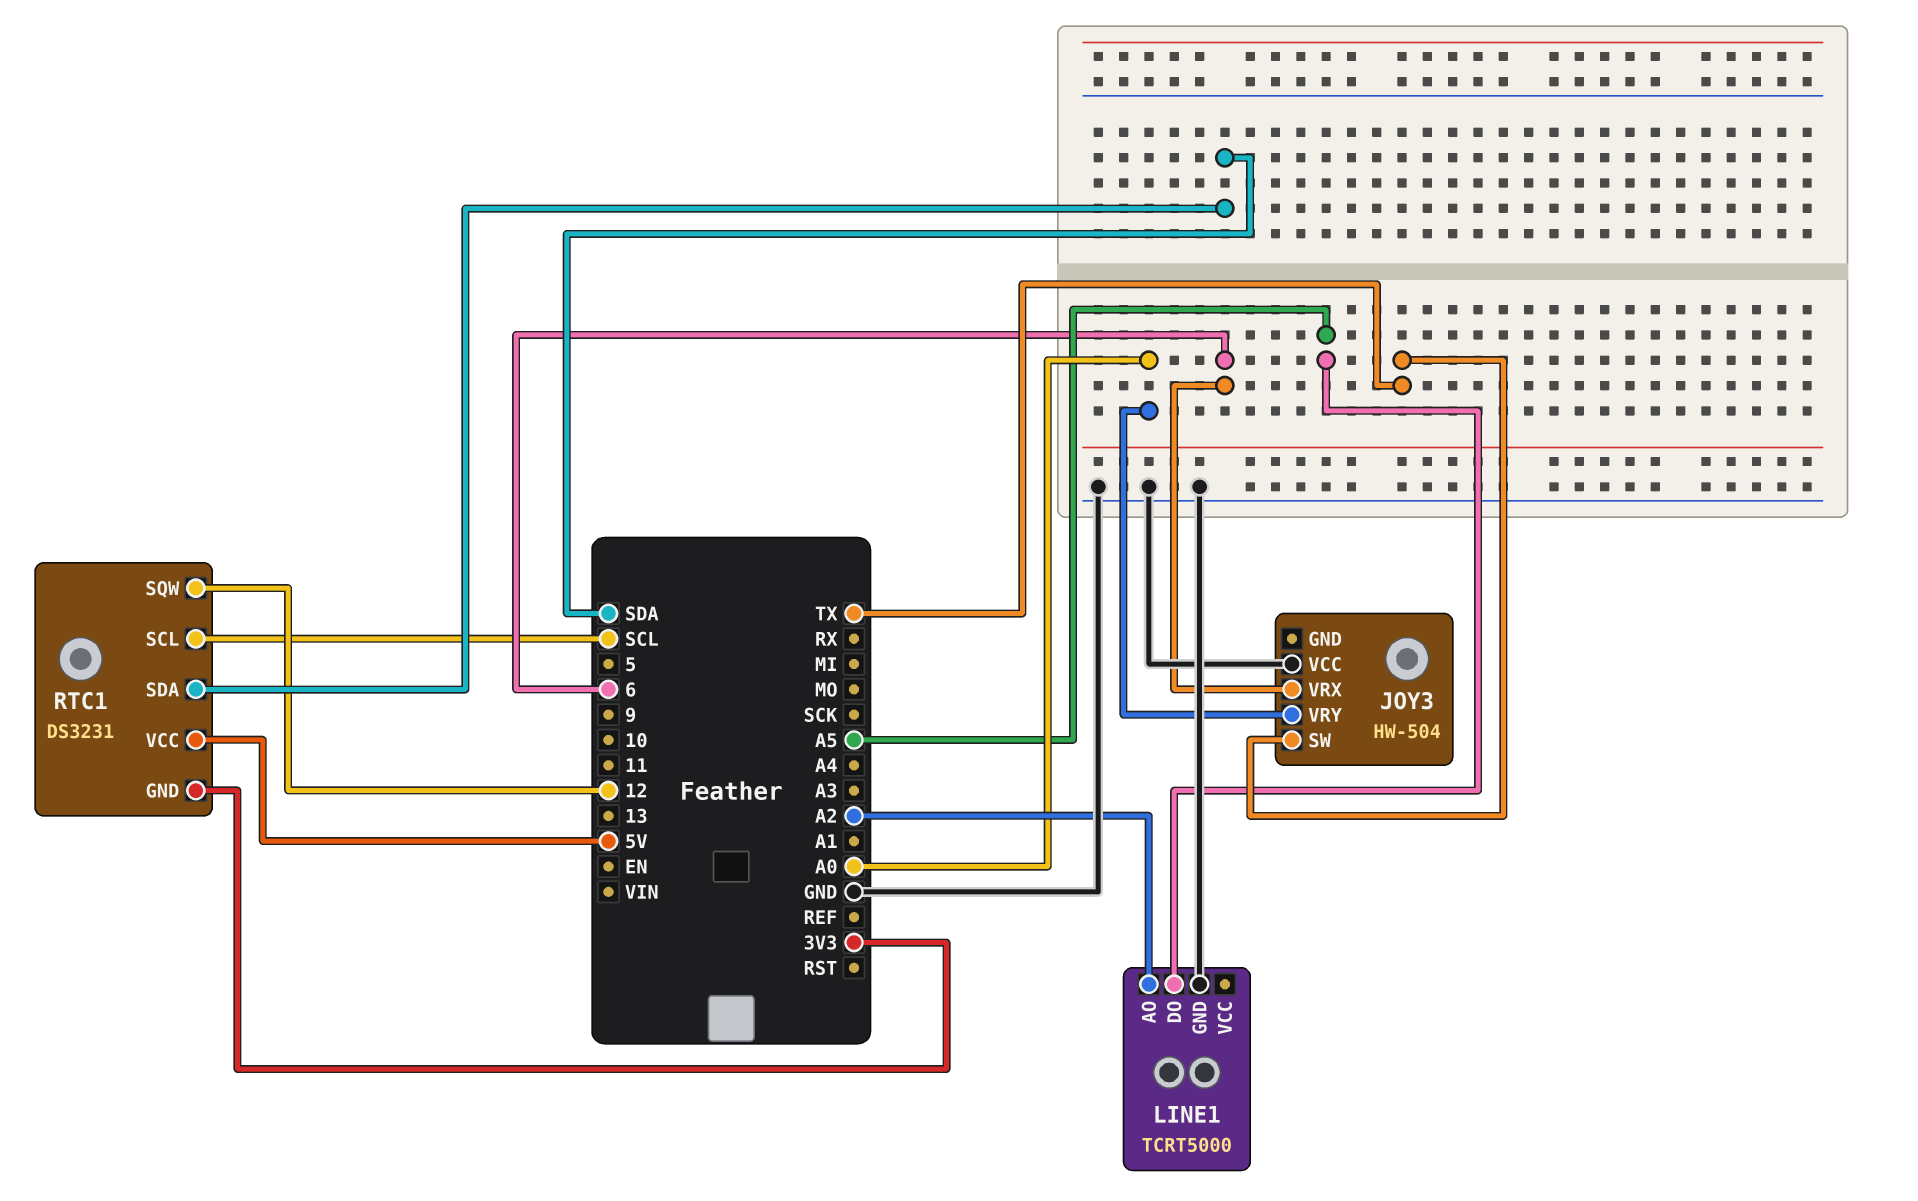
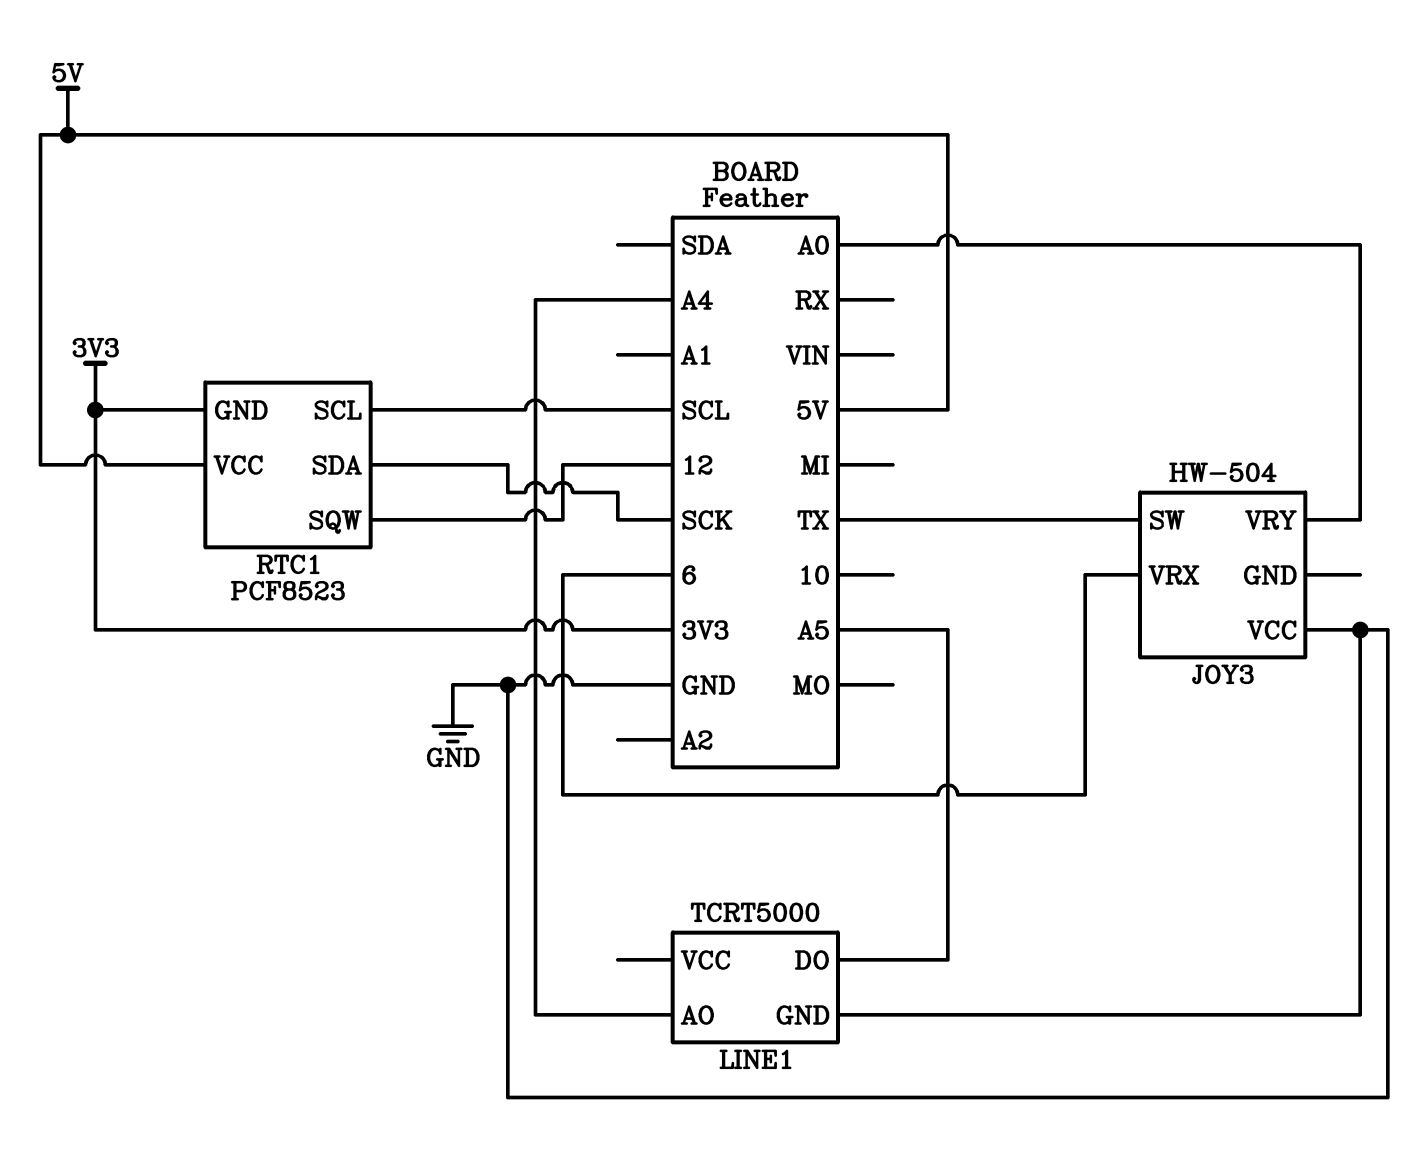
LINE1 pin AO: A2 -> A4
RTC1: DS3231 -> PCF8523
RTC1 pin SDA: SDA -> SCK

